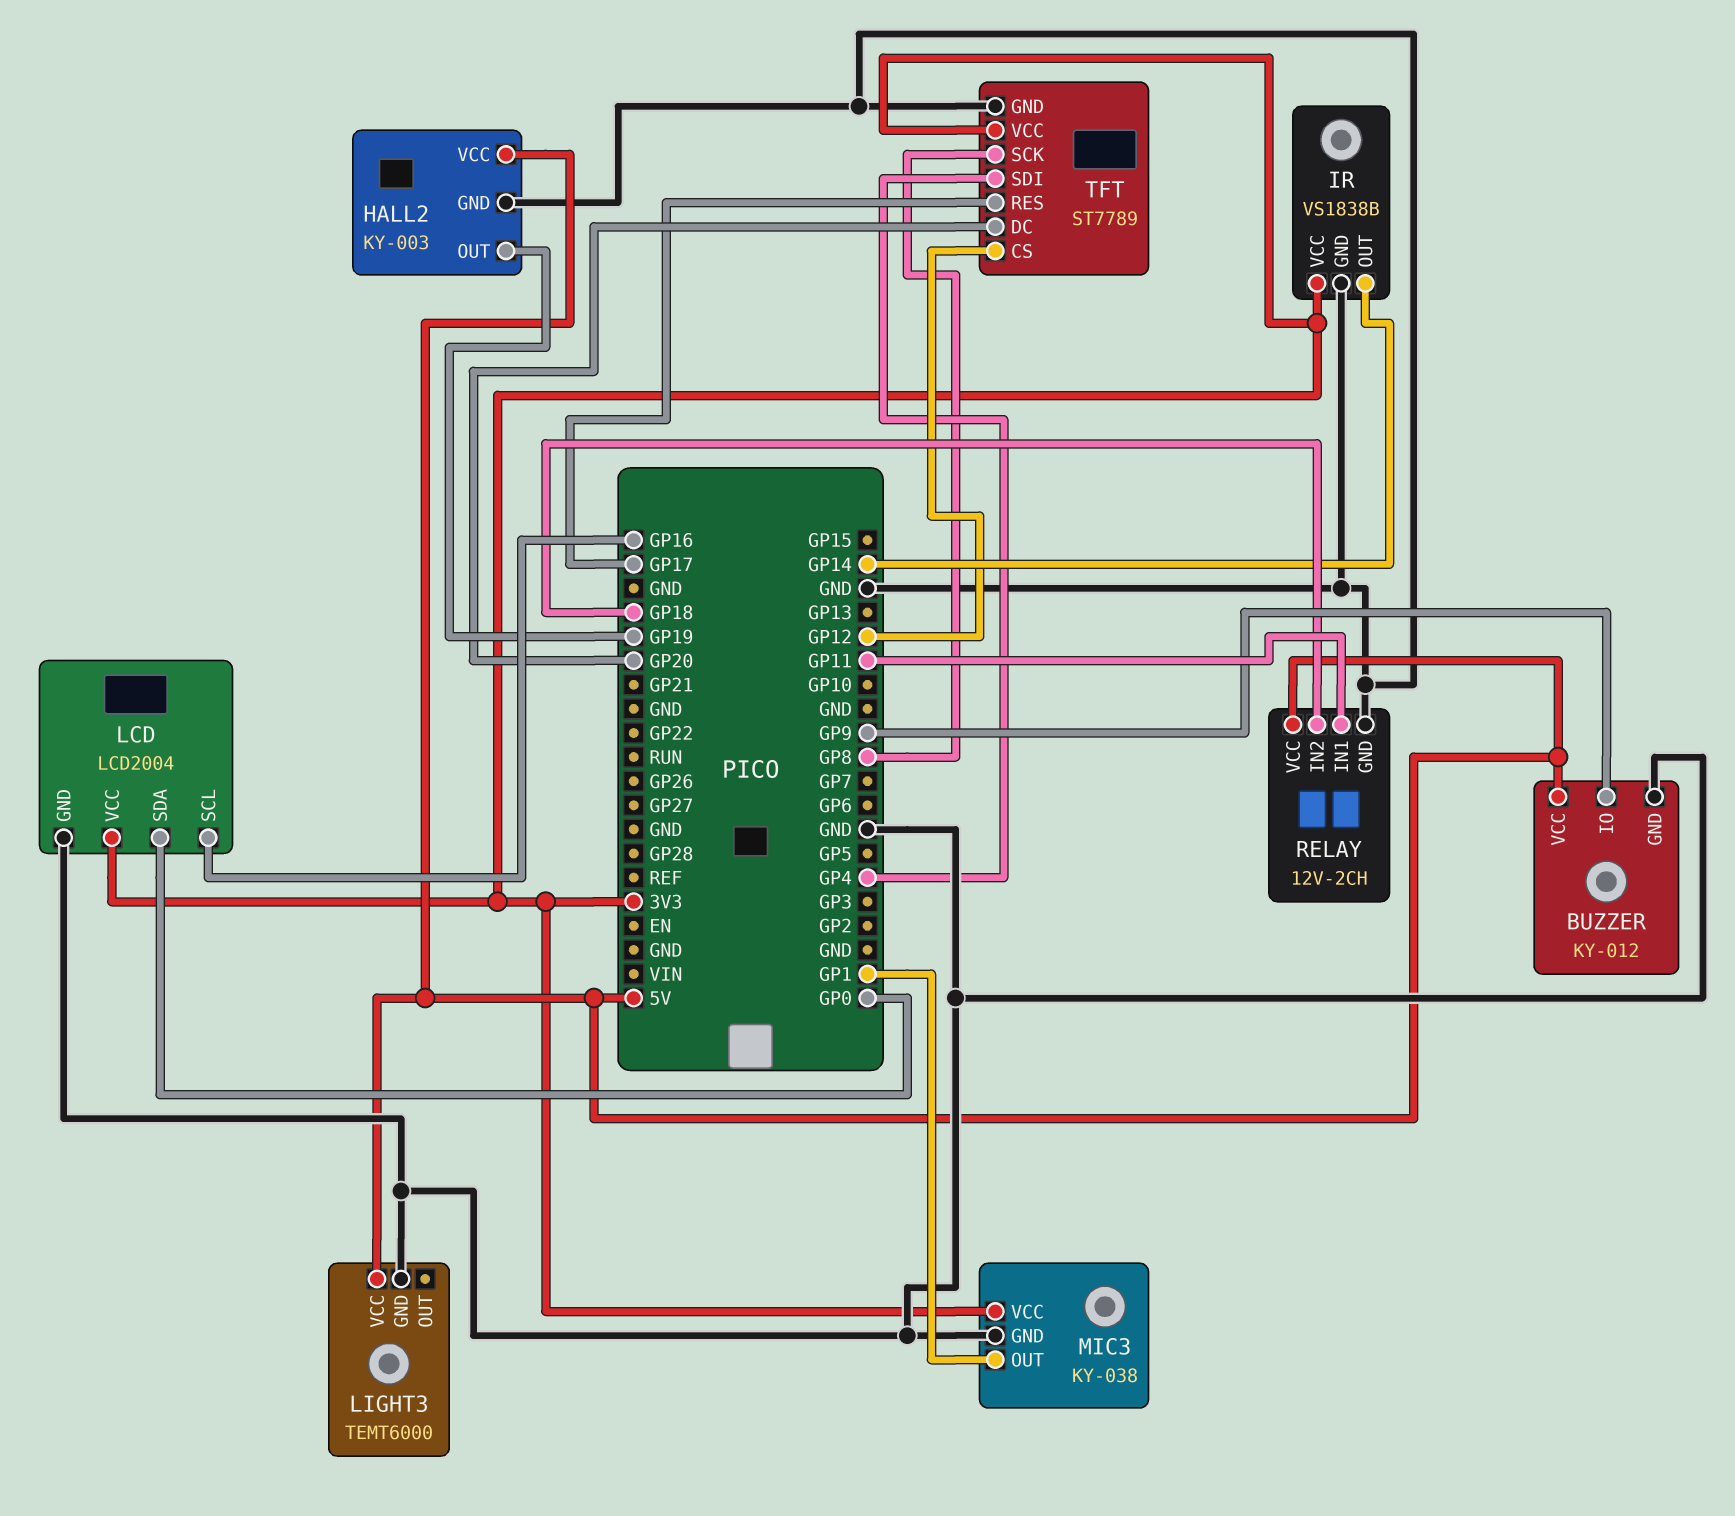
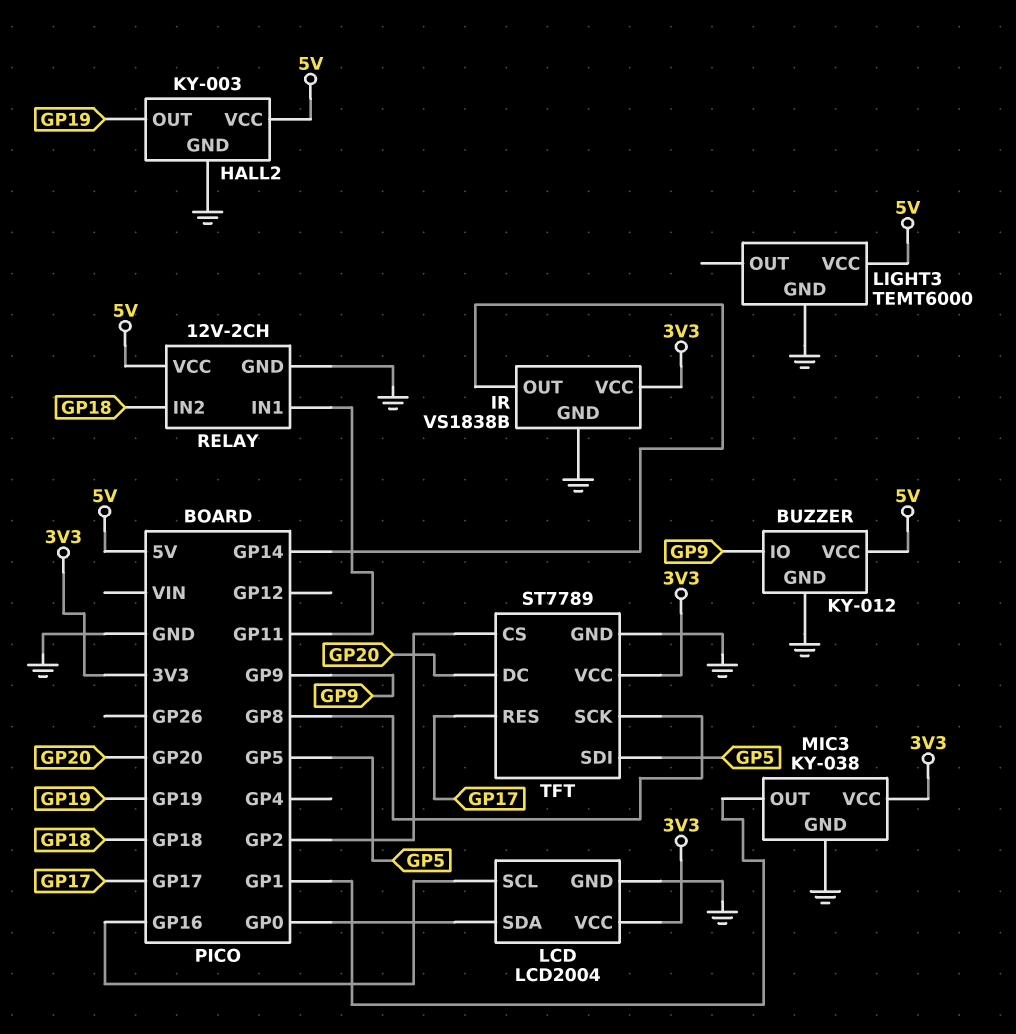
TFT pin CS: GP12 -> GP2
TFT pin SDI: GP4 -> GP5

